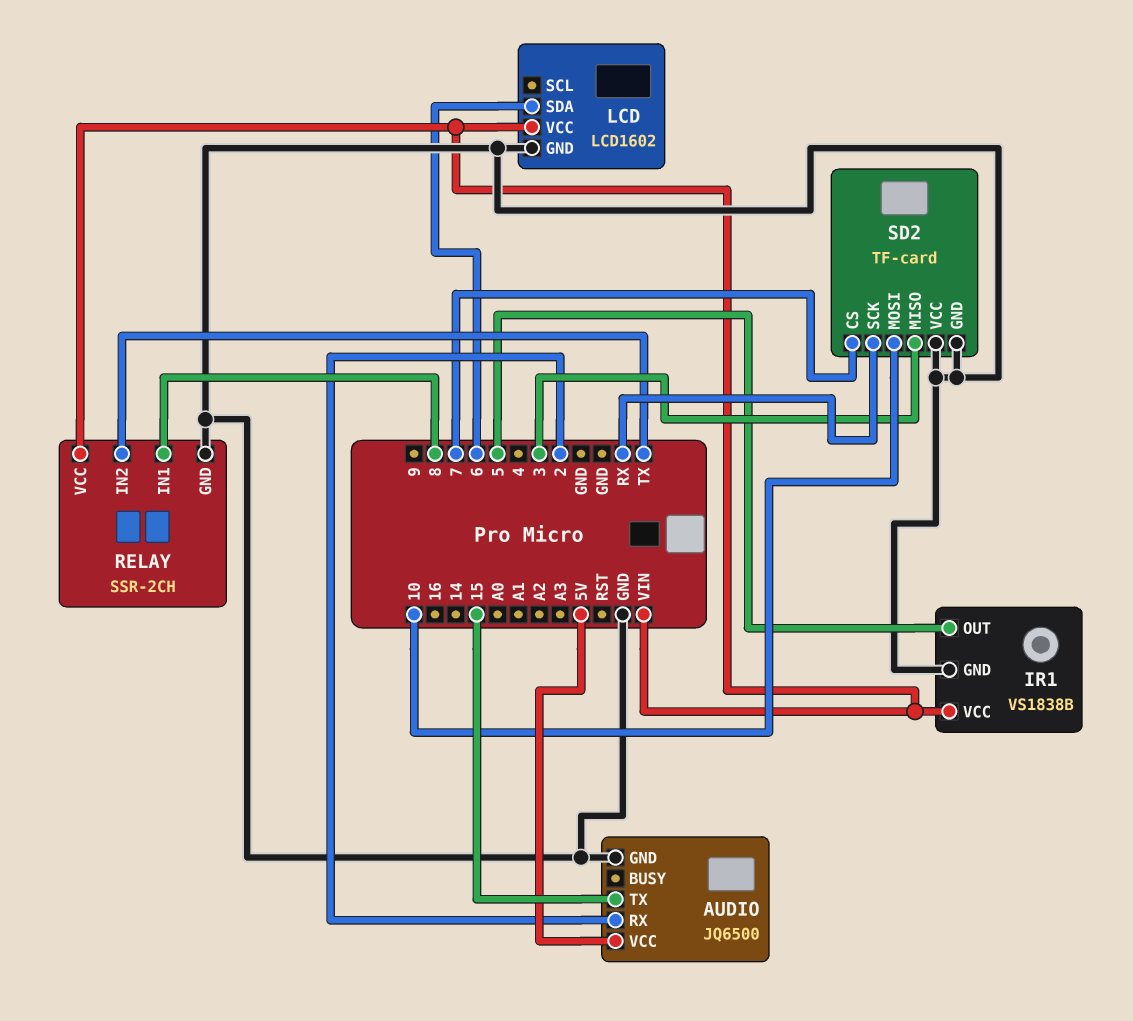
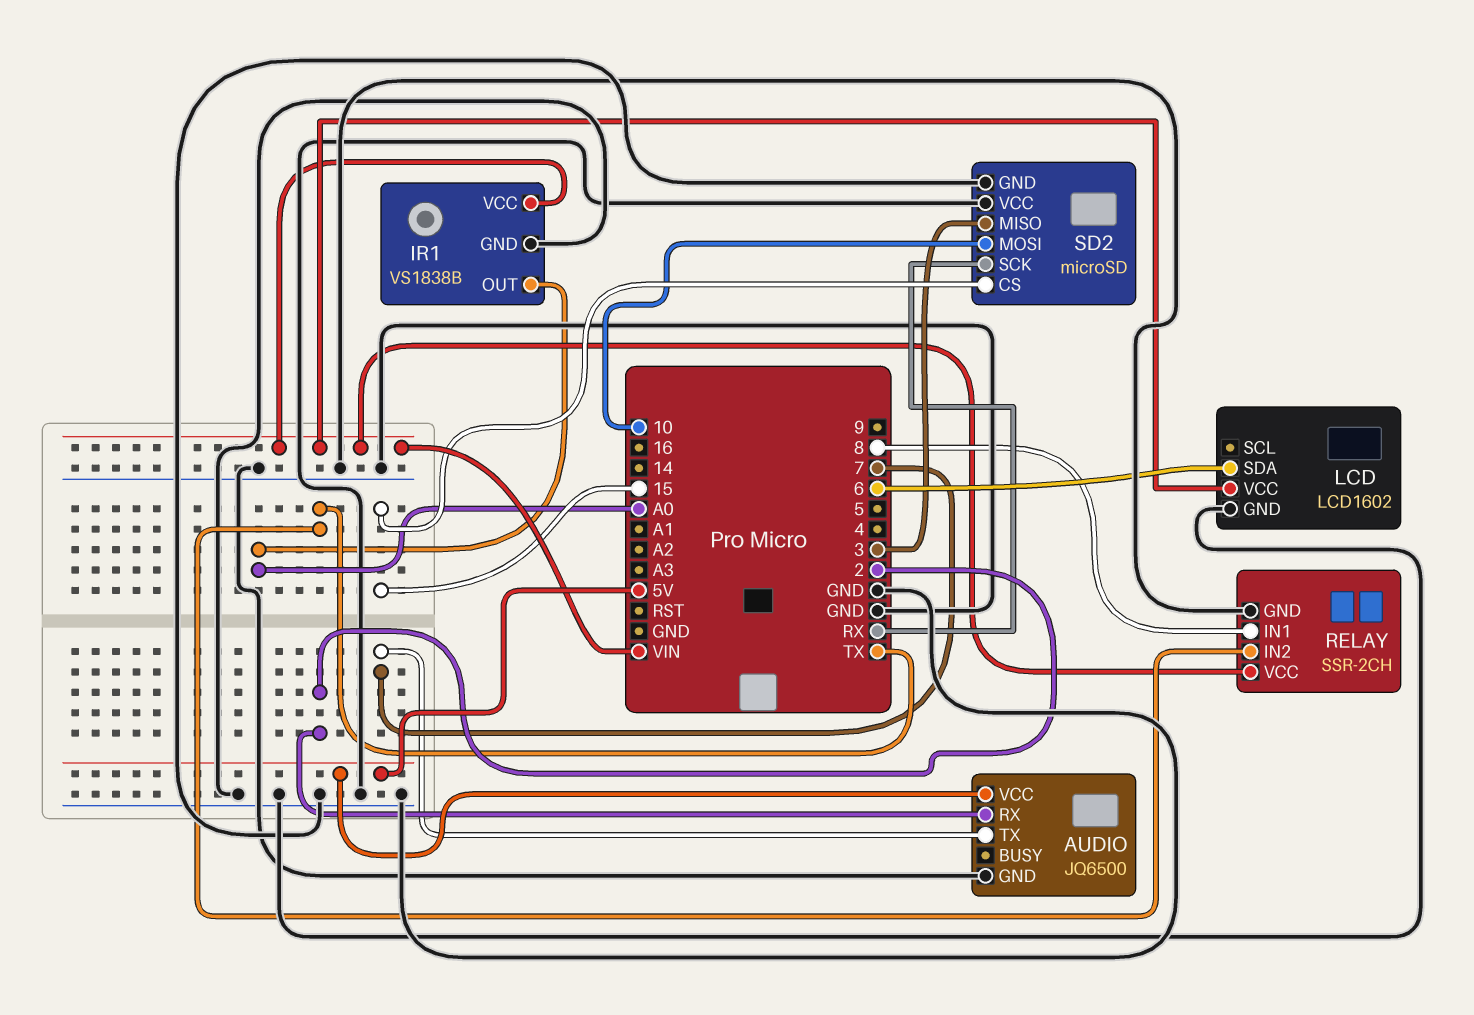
AUDIO pin TX: 15 -> 7
IR1 pin OUT: 5 -> A0
SD2: TF-card -> microSD
SD2 pin CS: 7 -> 15

